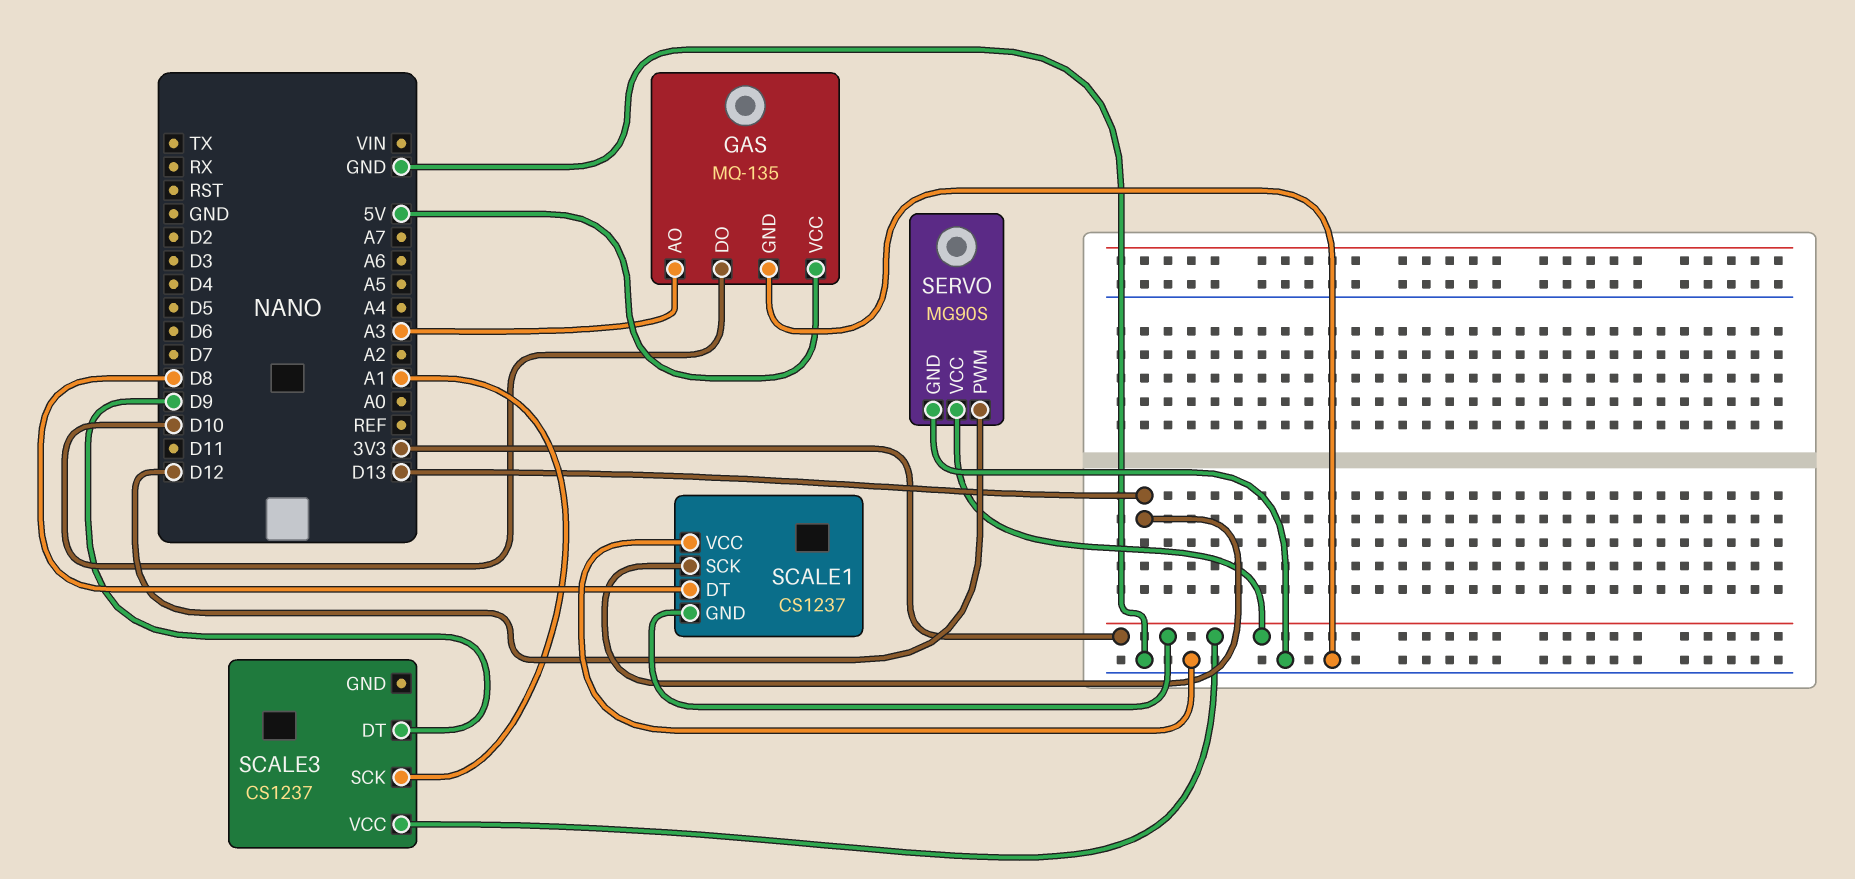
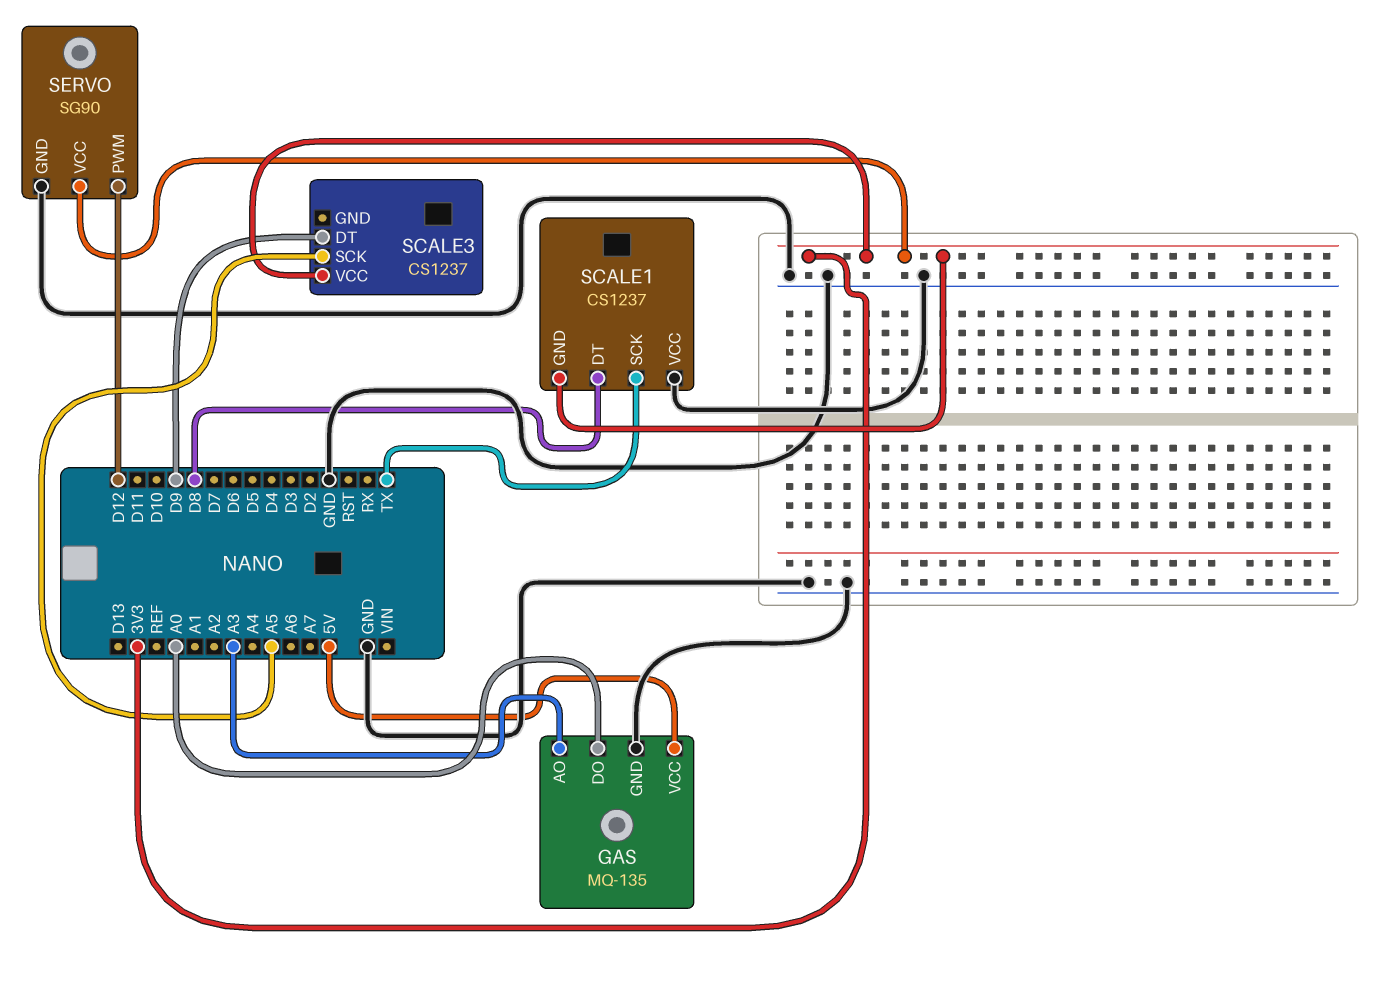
GAS pin DO: D10 -> A0
SCALE1 pin SCK: D13 -> TX
SCALE3 pin SCK: A1 -> A5
SERVO: MG90S -> SG90

